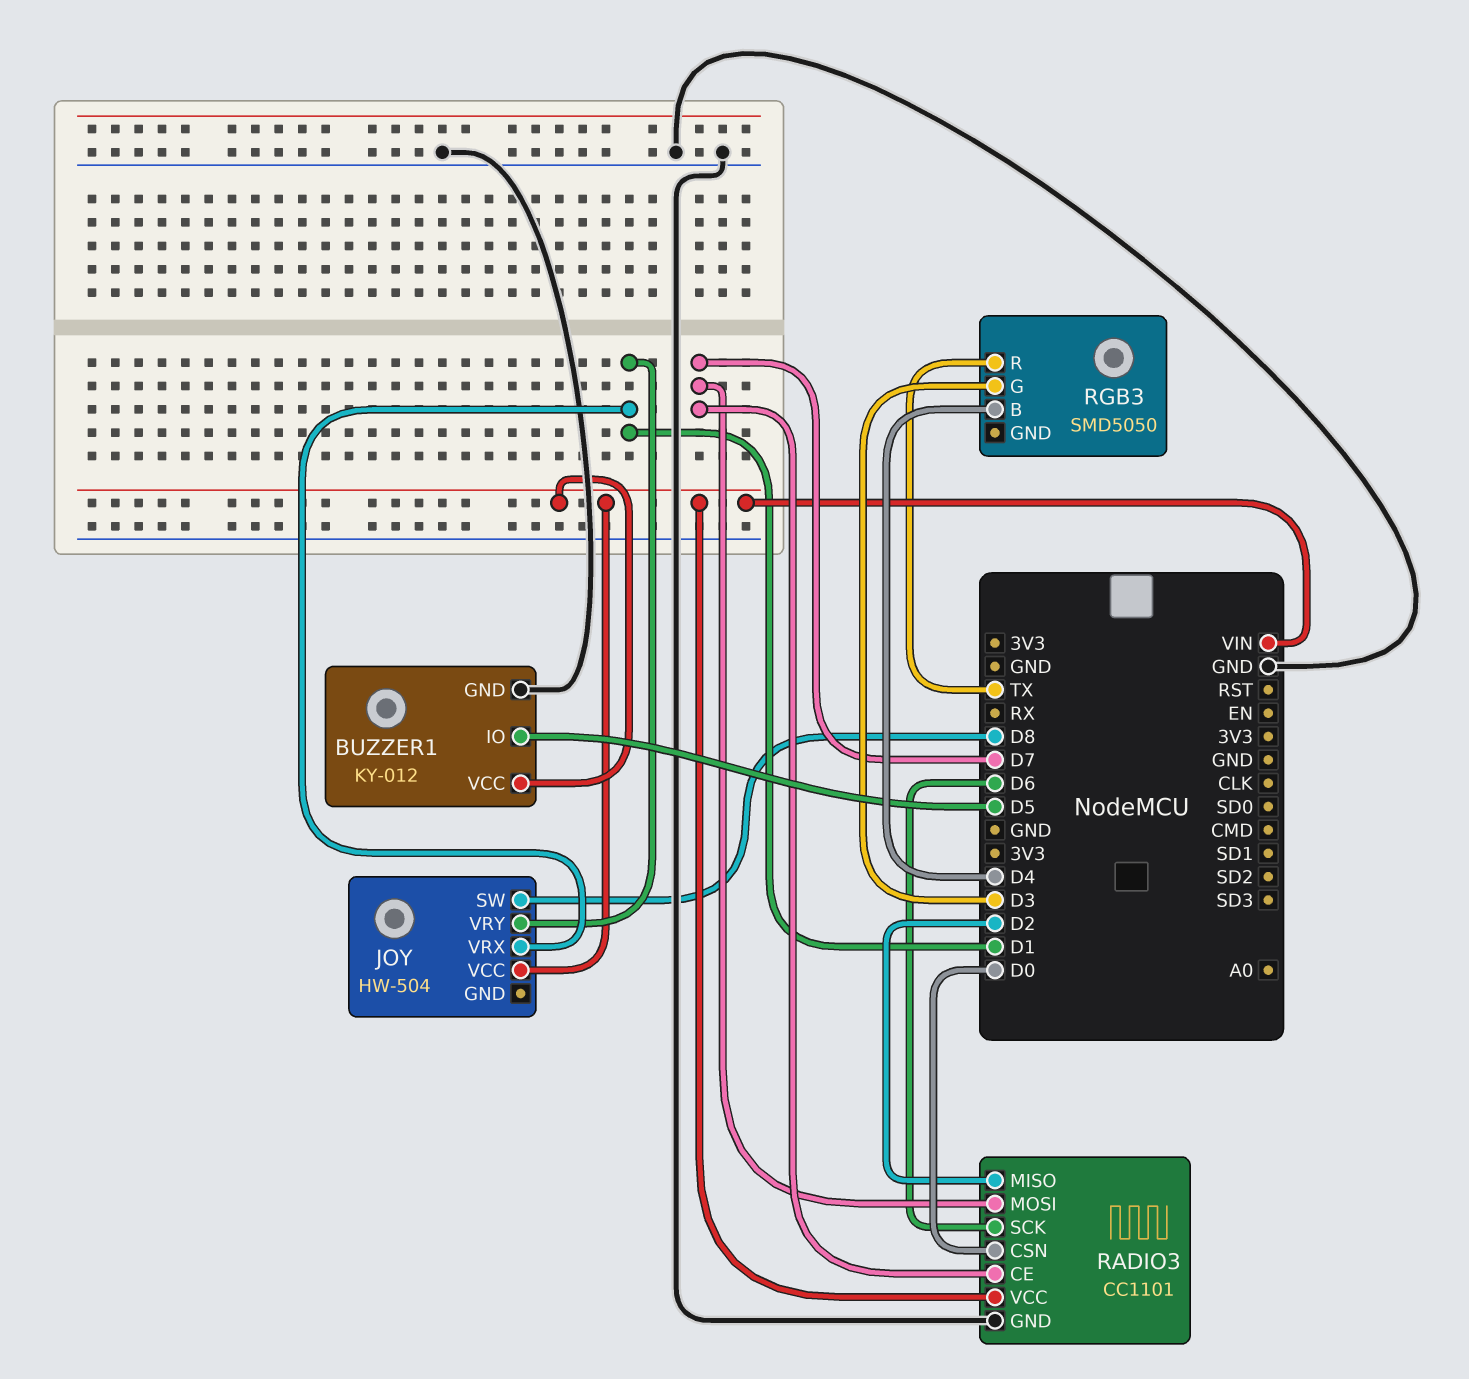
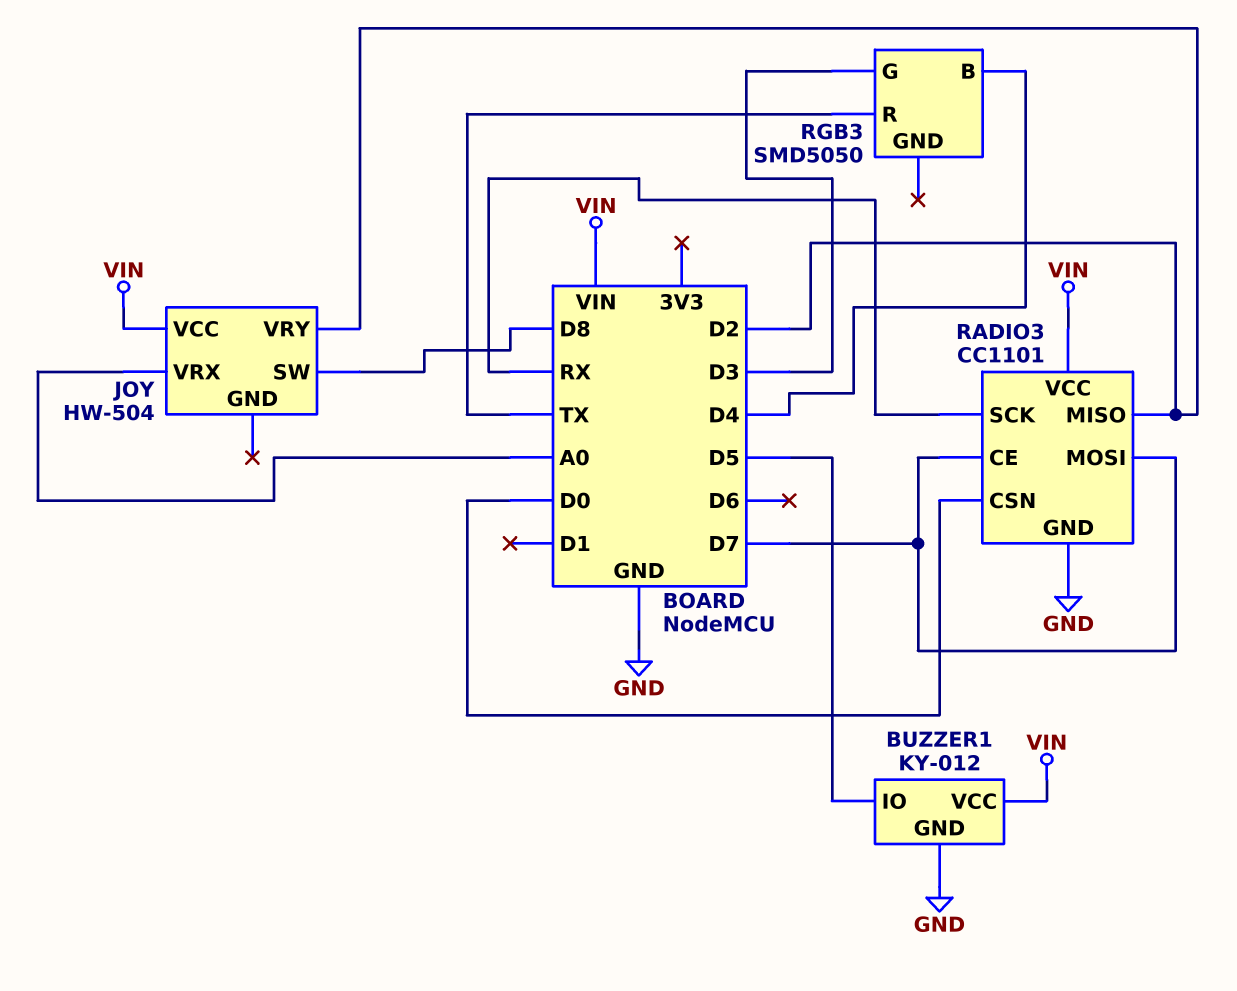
JOY pin VRX: D1 -> A0
JOY pin VRY: D1 -> D2
RADIO3 pin SCK: D6 -> RX

